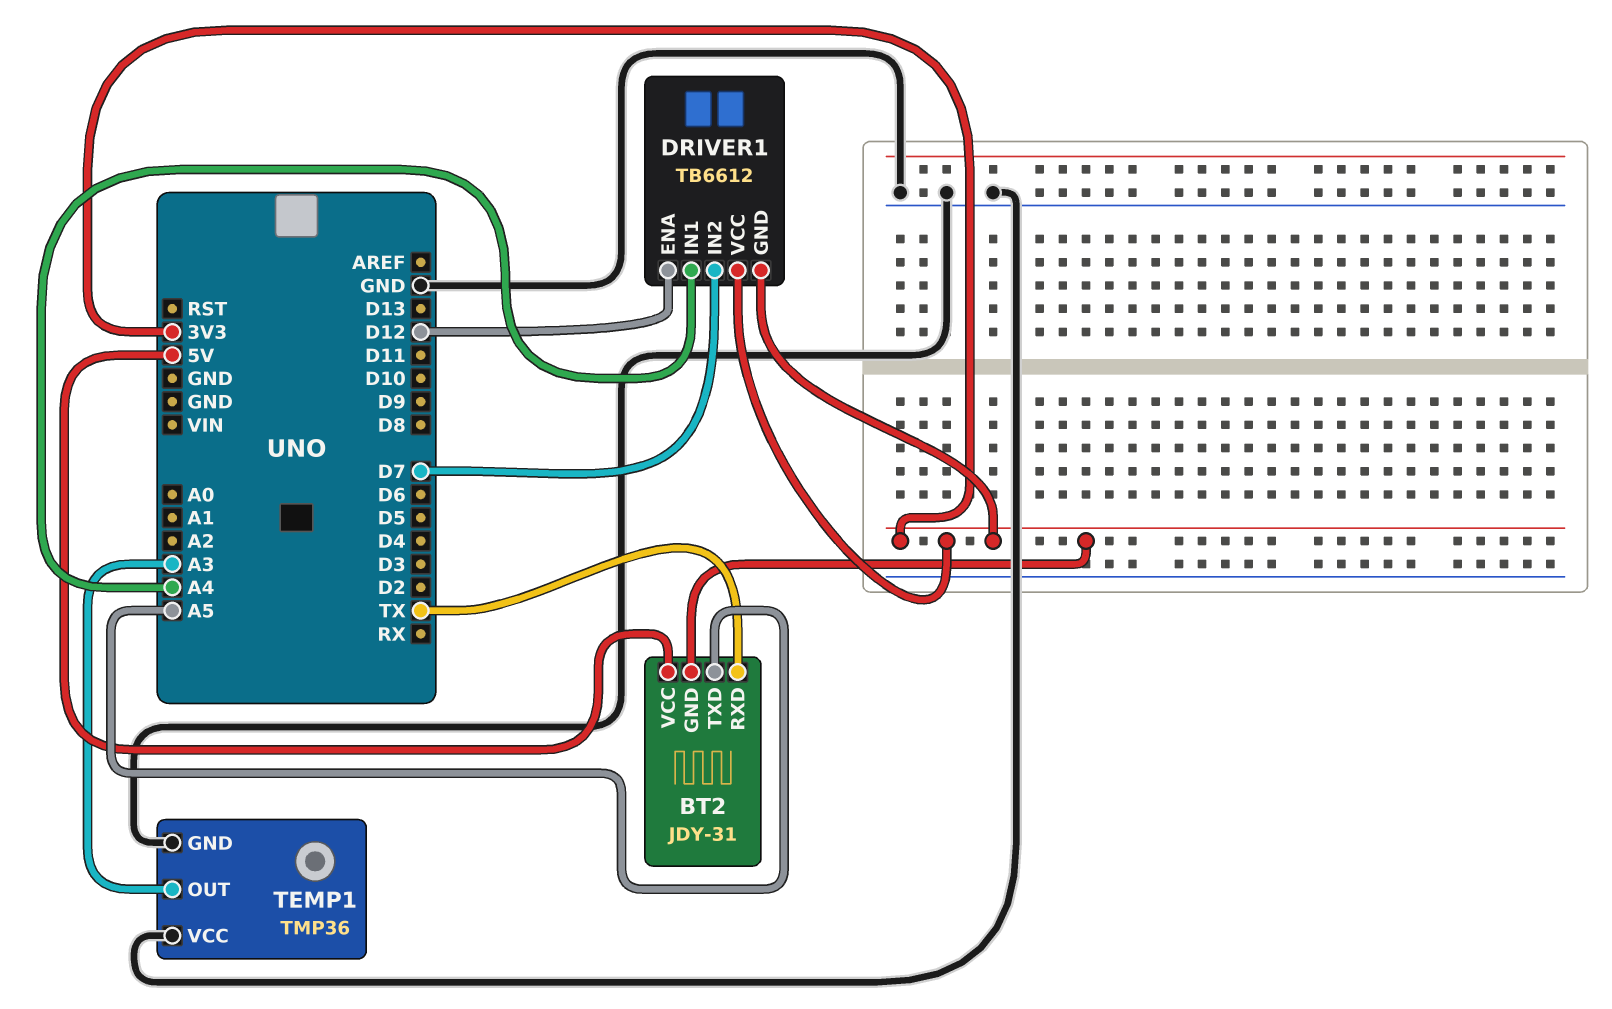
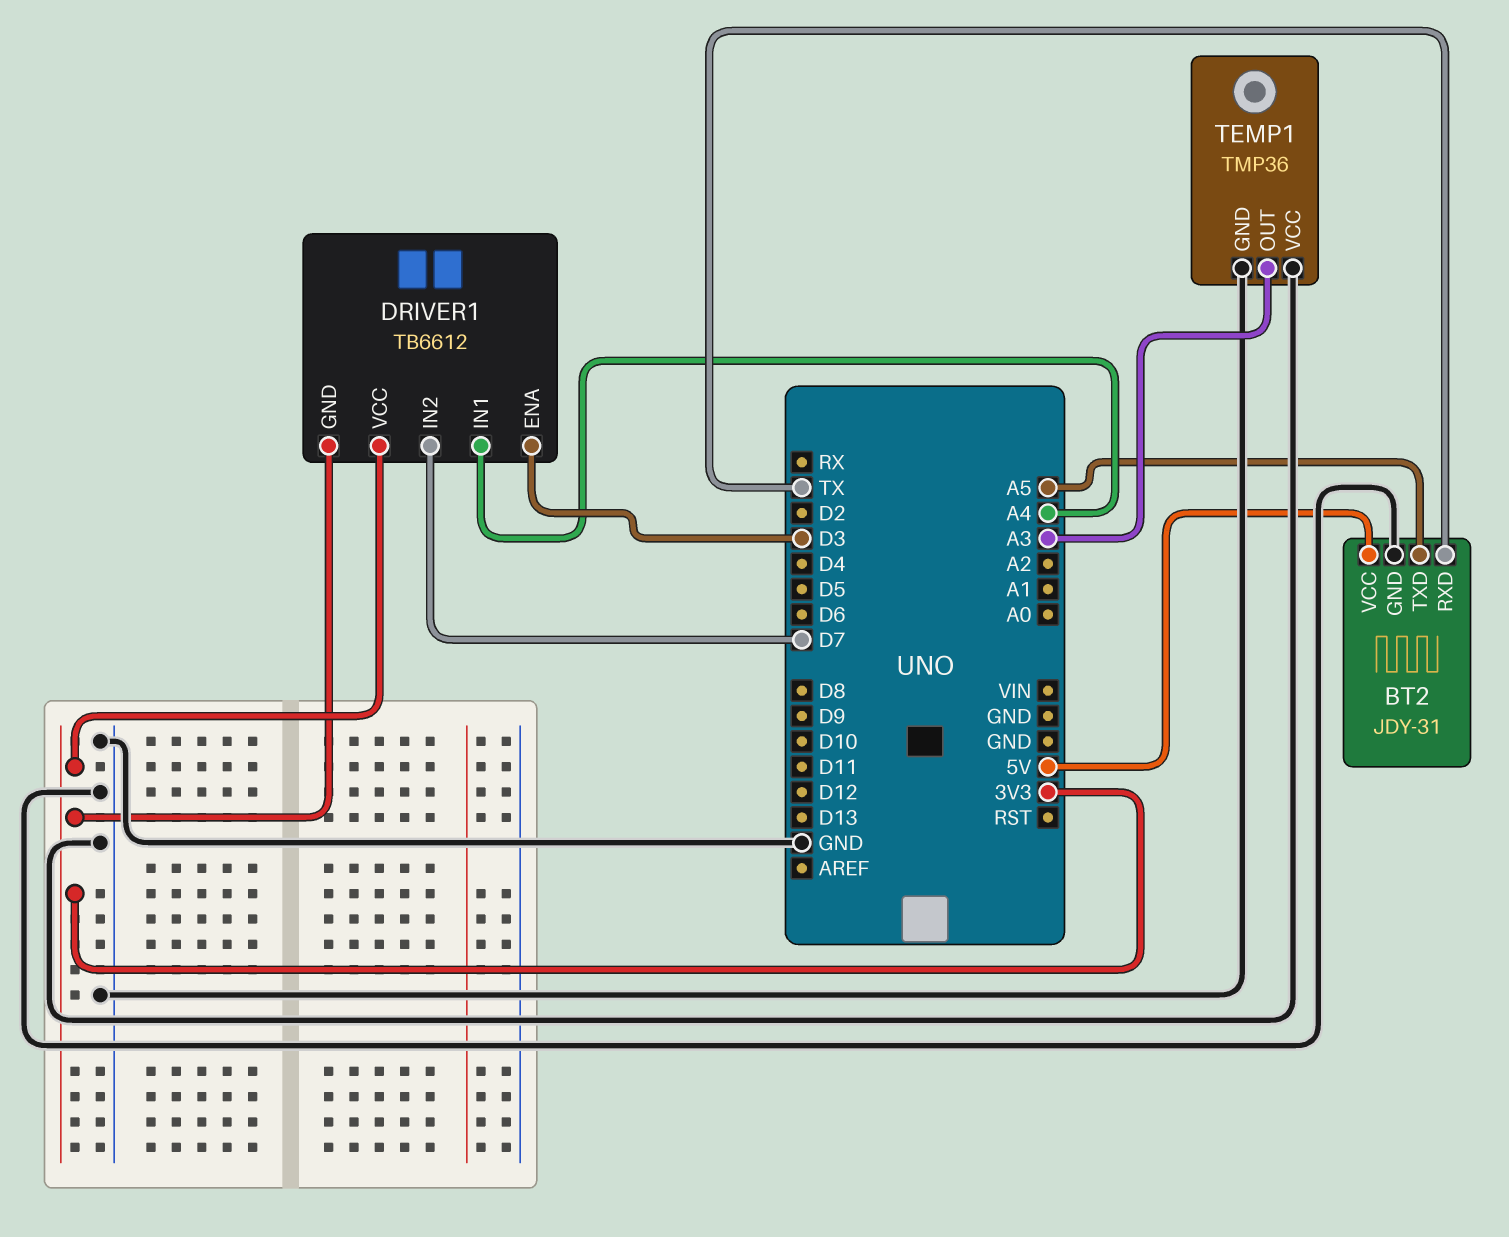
BT2 pin GND: 3V3 -> GND
DRIVER1 pin ENA: D12 -> D3

